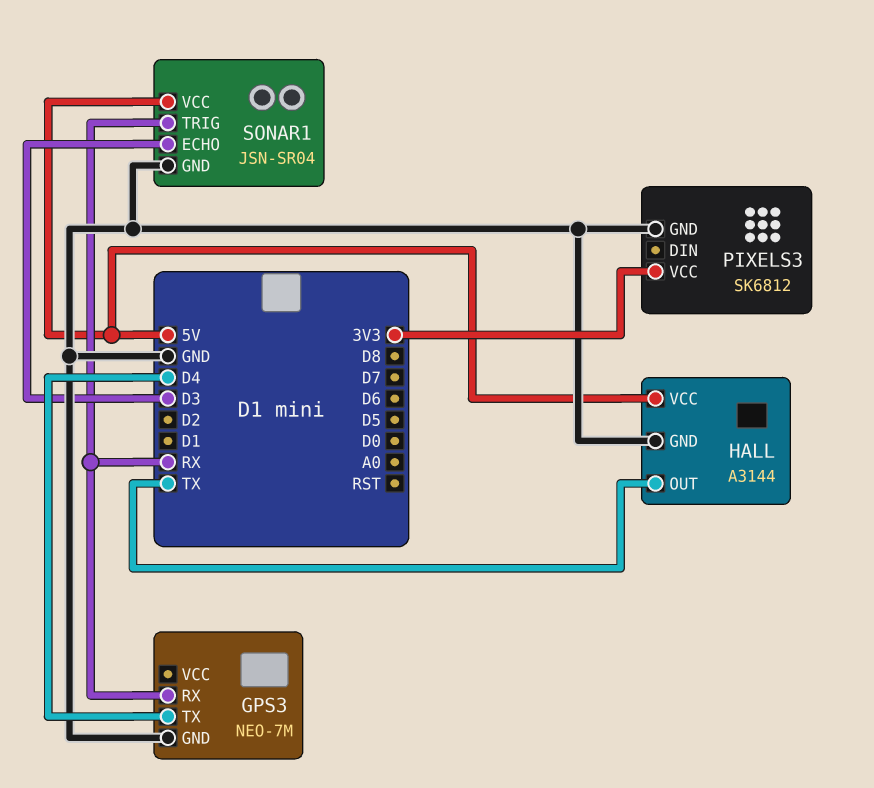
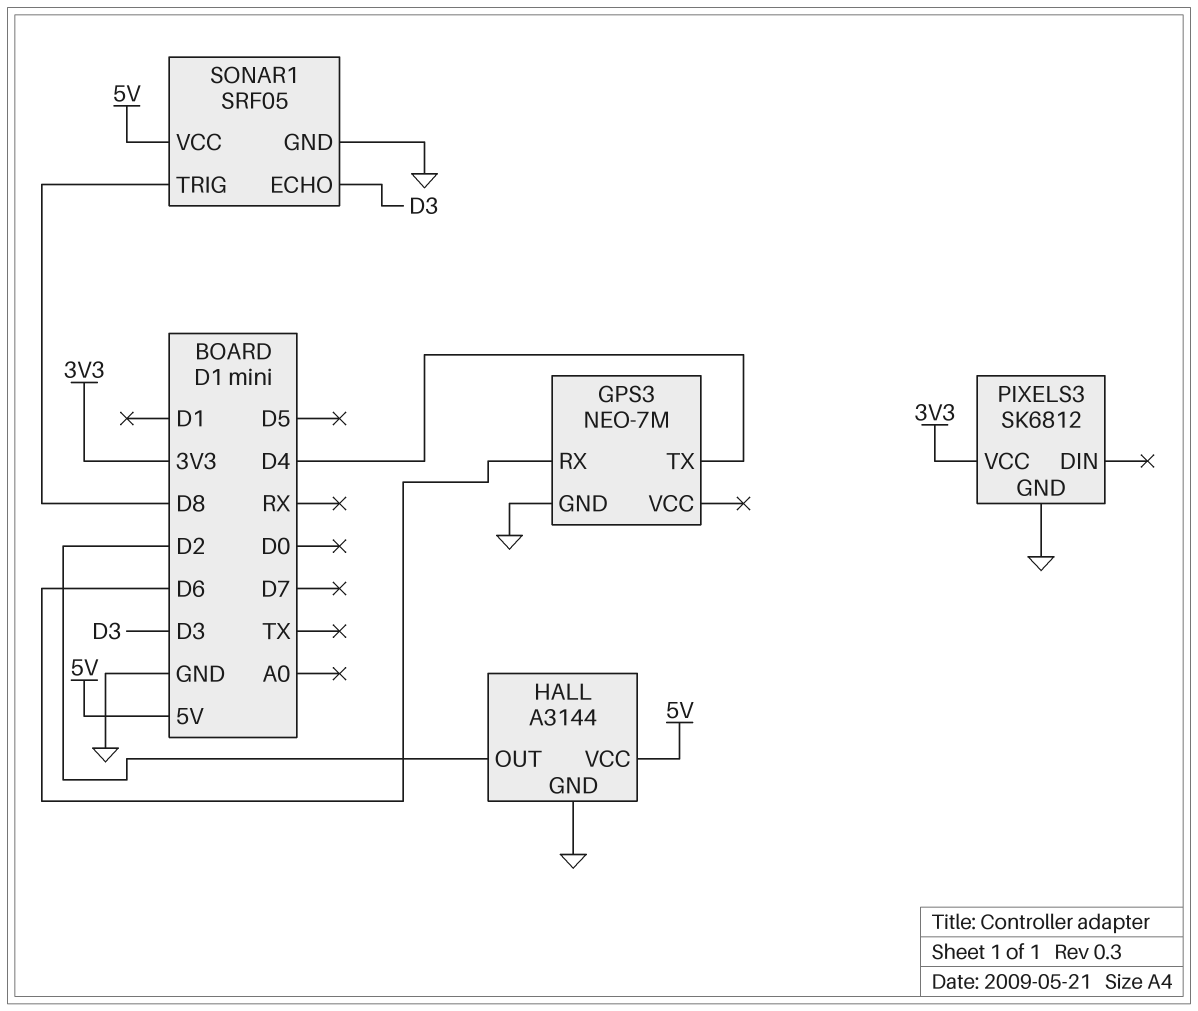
GPS3 pin RX: RX -> D6
HALL pin OUT: TX -> D2
SONAR1: JSN-SR04 -> SRF05
SONAR1 pin TRIG: RX -> D8

